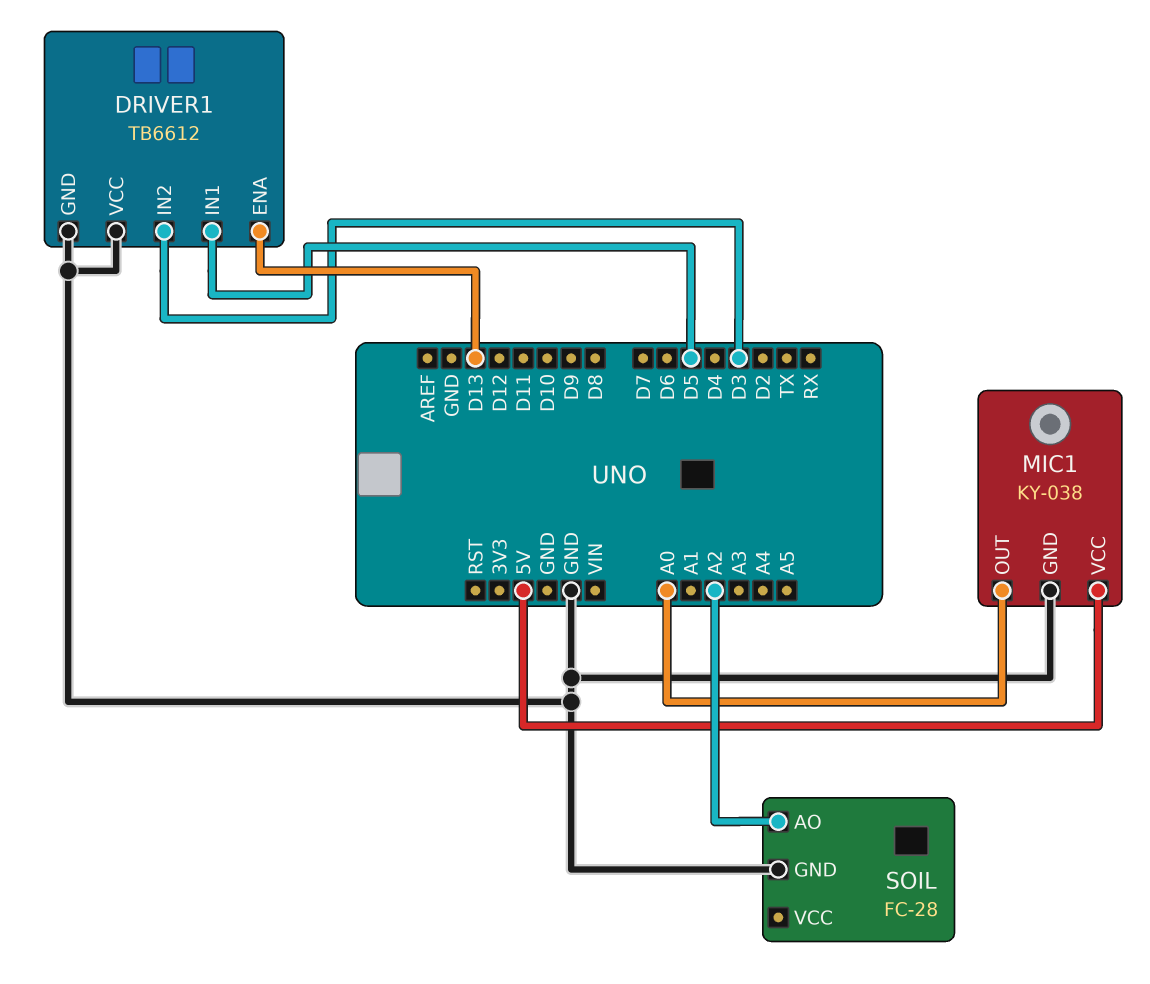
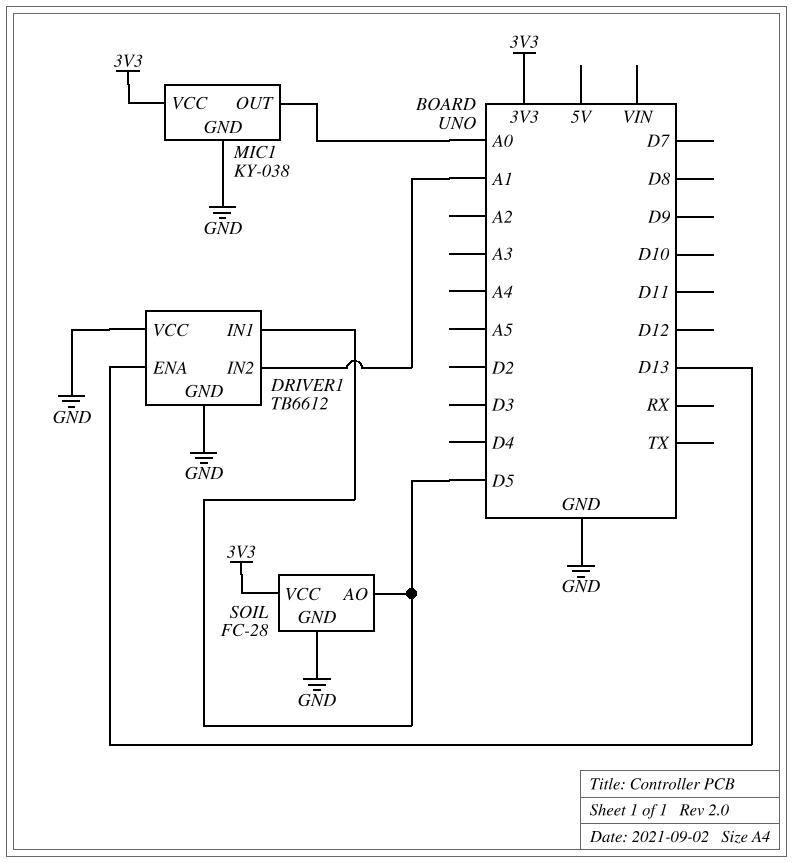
DRIVER1 pin IN2: D3 -> A1
MIC1 pin VCC: 5V -> 3V3
SOIL pin AO: A2 -> D5
SOIL pin VCC: none -> 3V3

